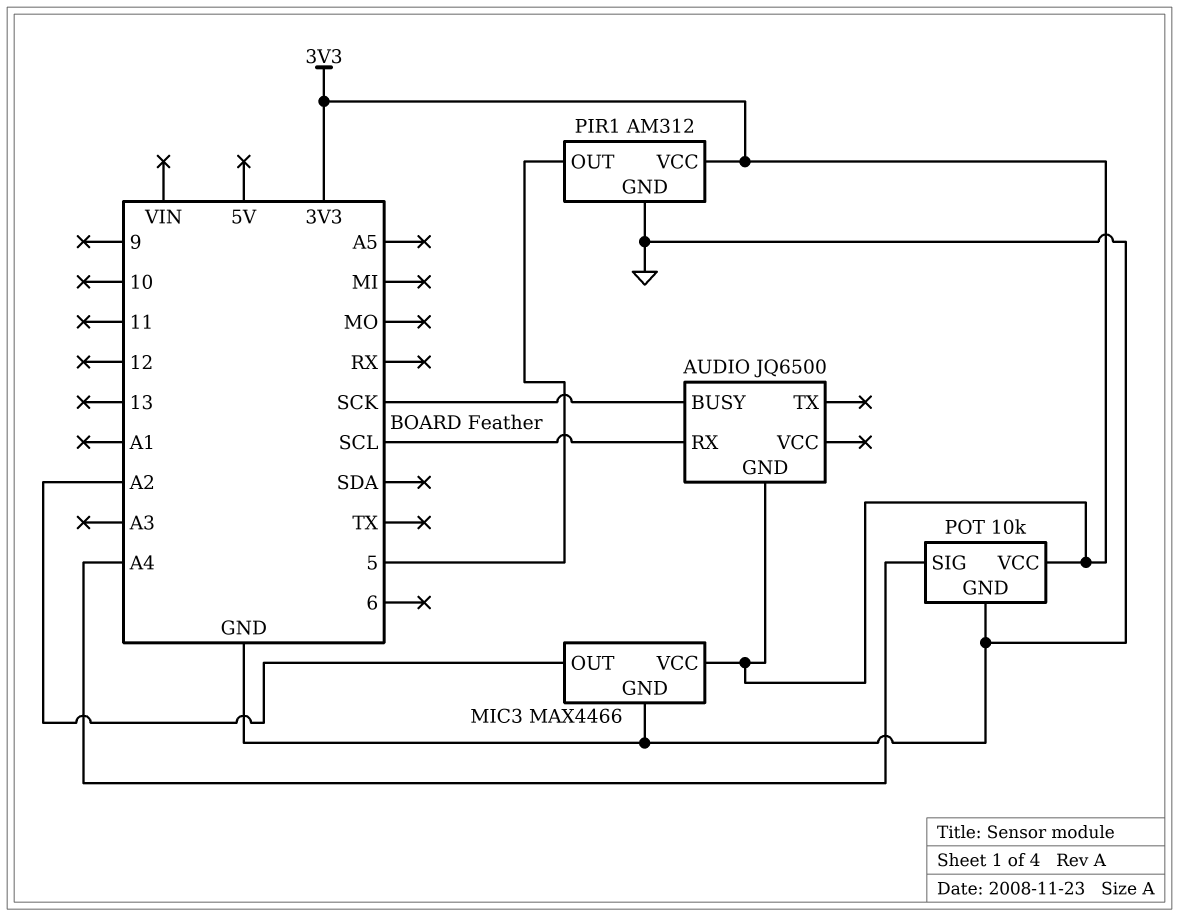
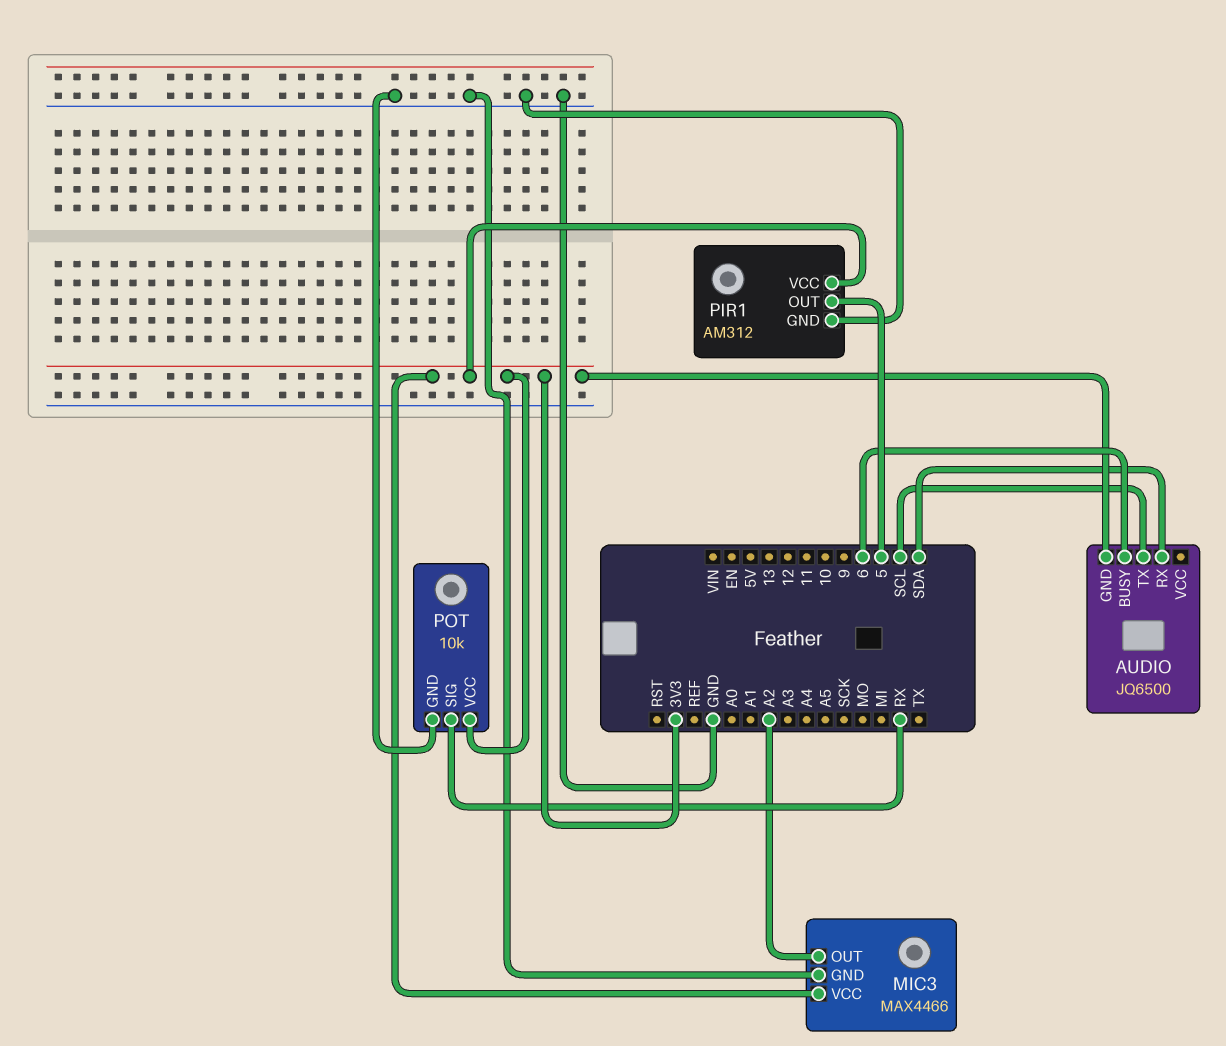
AUDIO pin BUSY: SCK -> 6
AUDIO pin RX: SCL -> SDA
AUDIO pin TX: none -> SCL
POT pin SIG: A4 -> RX

